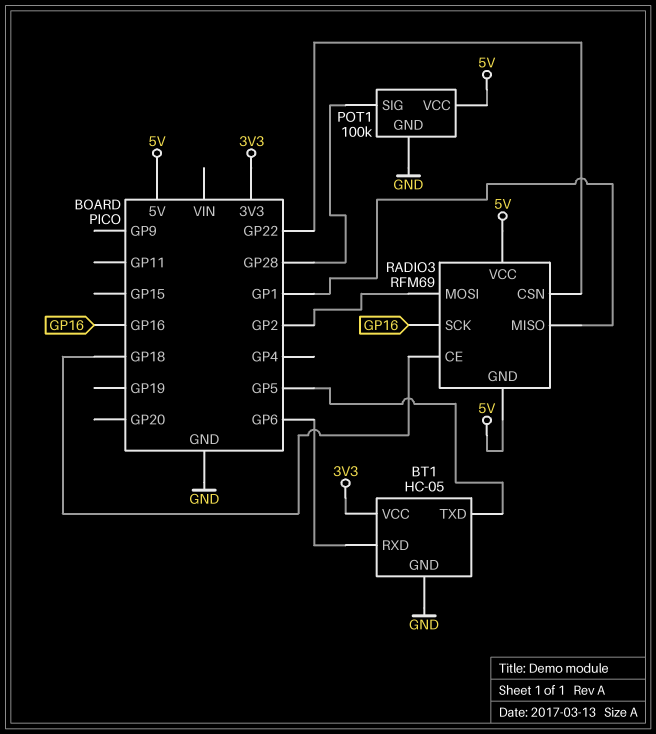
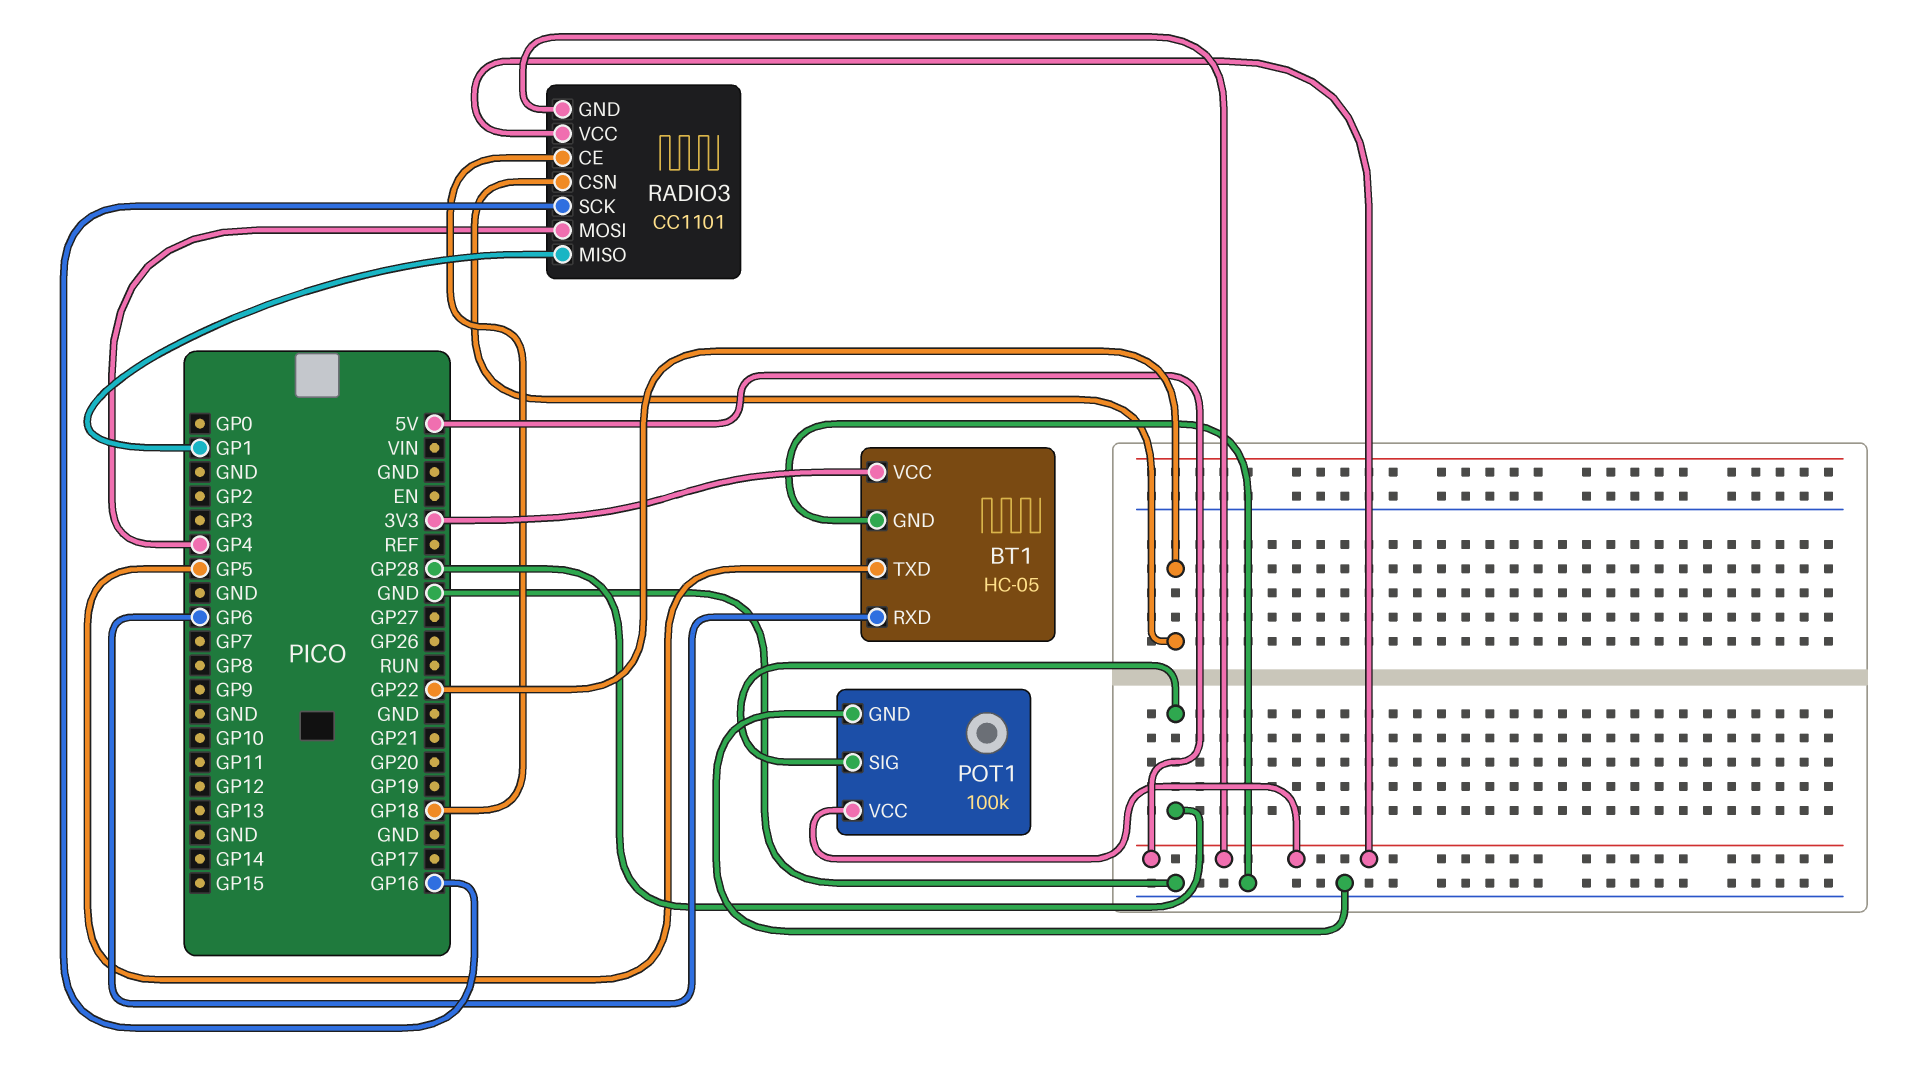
RADIO3: RFM69 -> CC1101
RADIO3 pin MOSI: GP2 -> GP4

